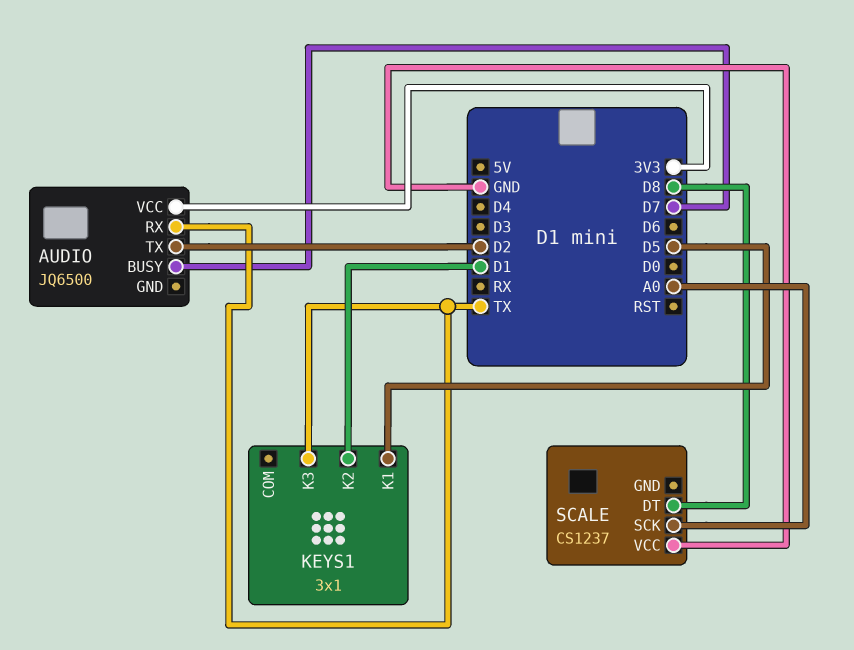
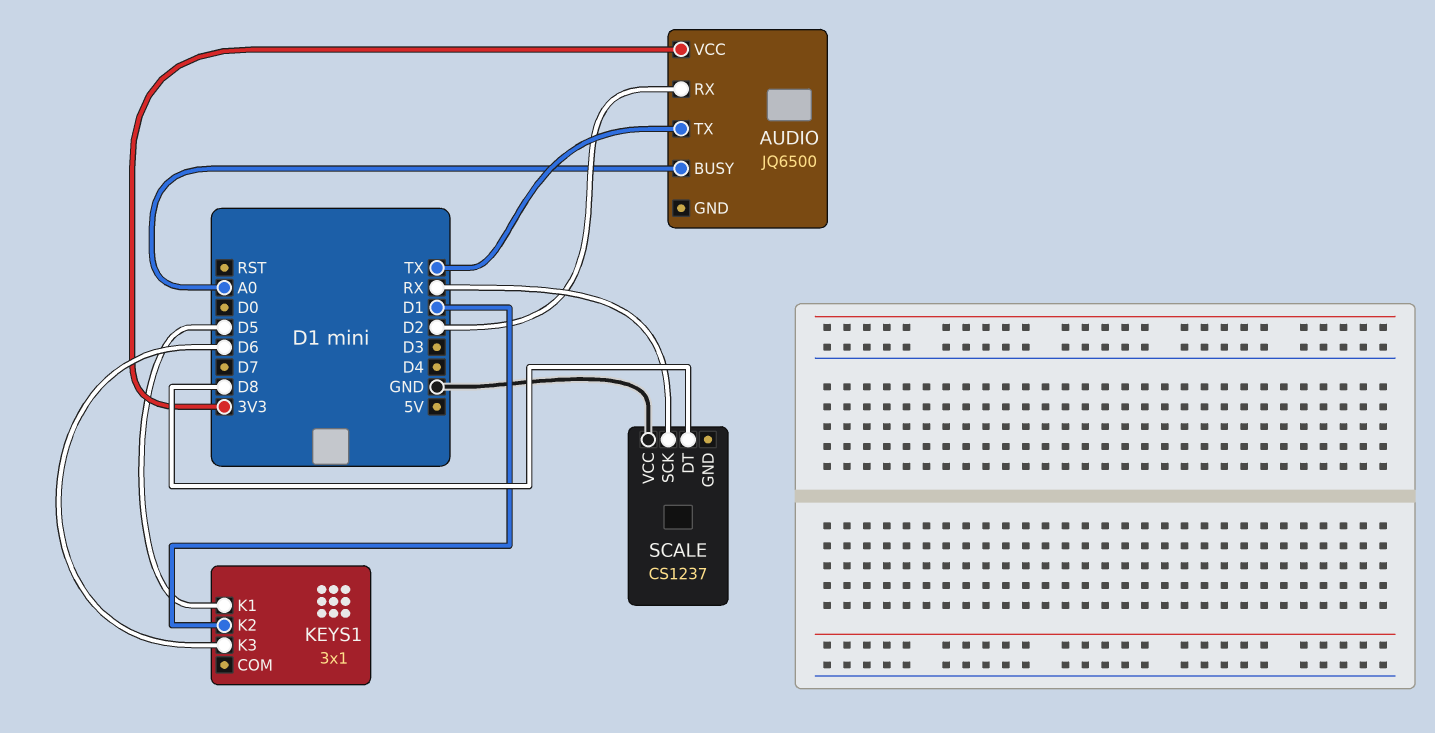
AUDIO pin BUSY: D7 -> A0
AUDIO pin RX: TX -> D2
AUDIO pin TX: D2 -> TX
KEYS1 pin K3: TX -> D6
SCALE pin SCK: A0 -> RX

